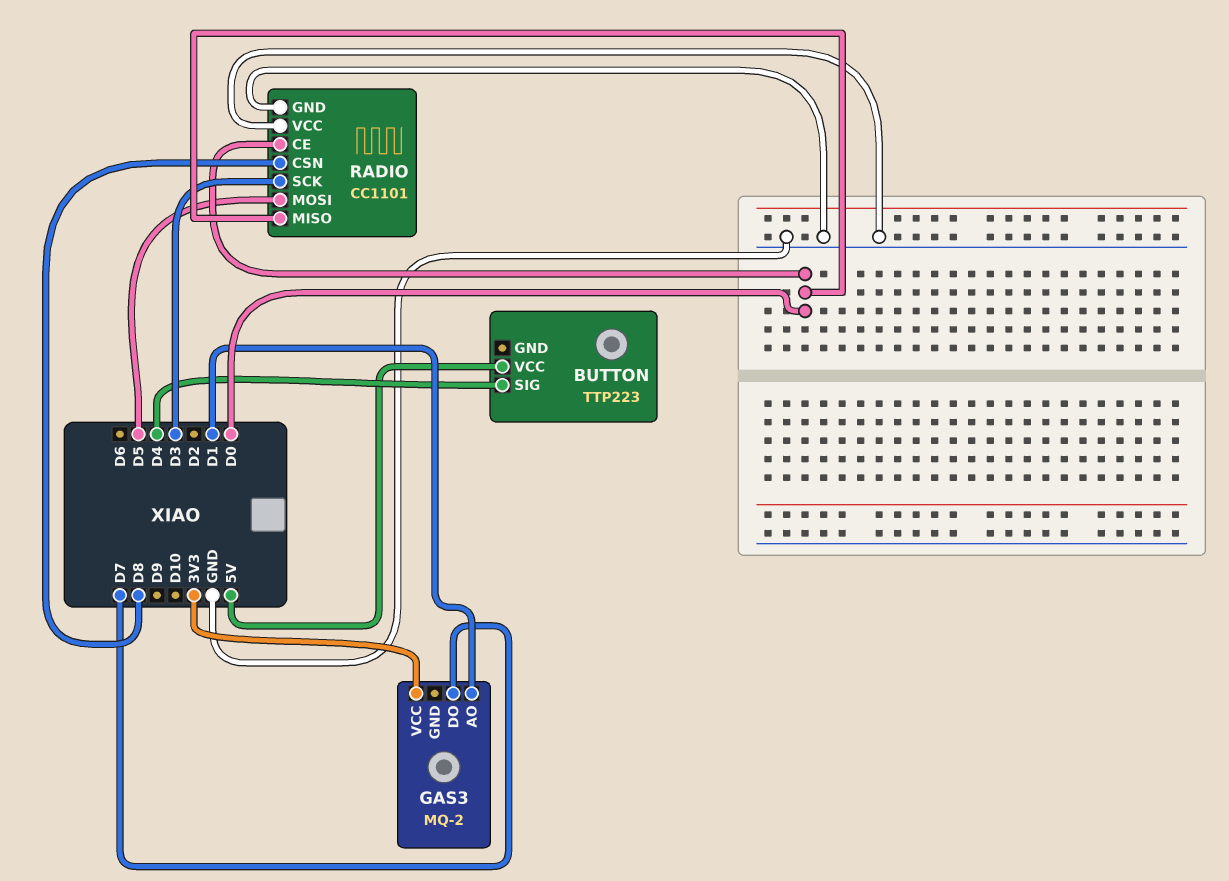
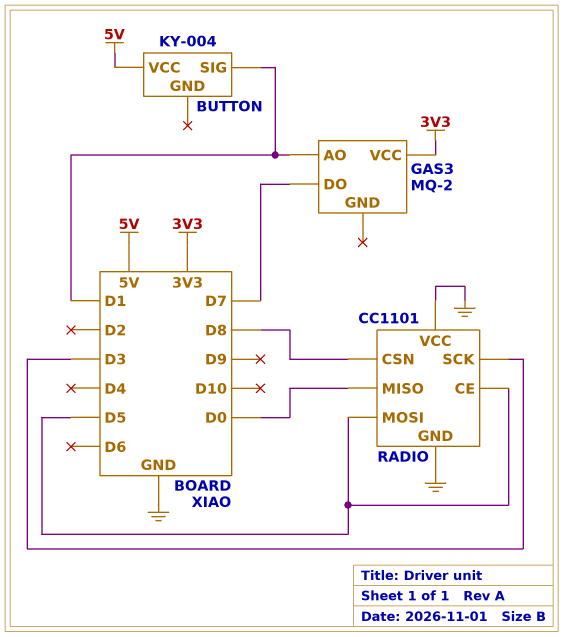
BUTTON: TTP223 -> KY-004
BUTTON pin SIG: D4 -> D1
RADIO pin CE: D0 -> D5

